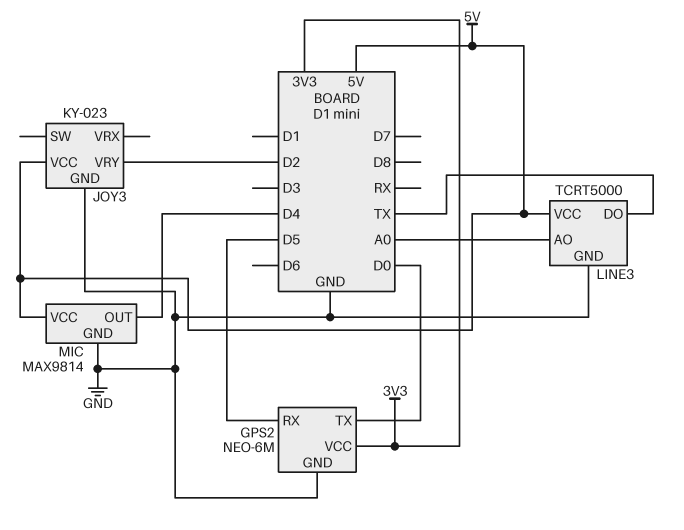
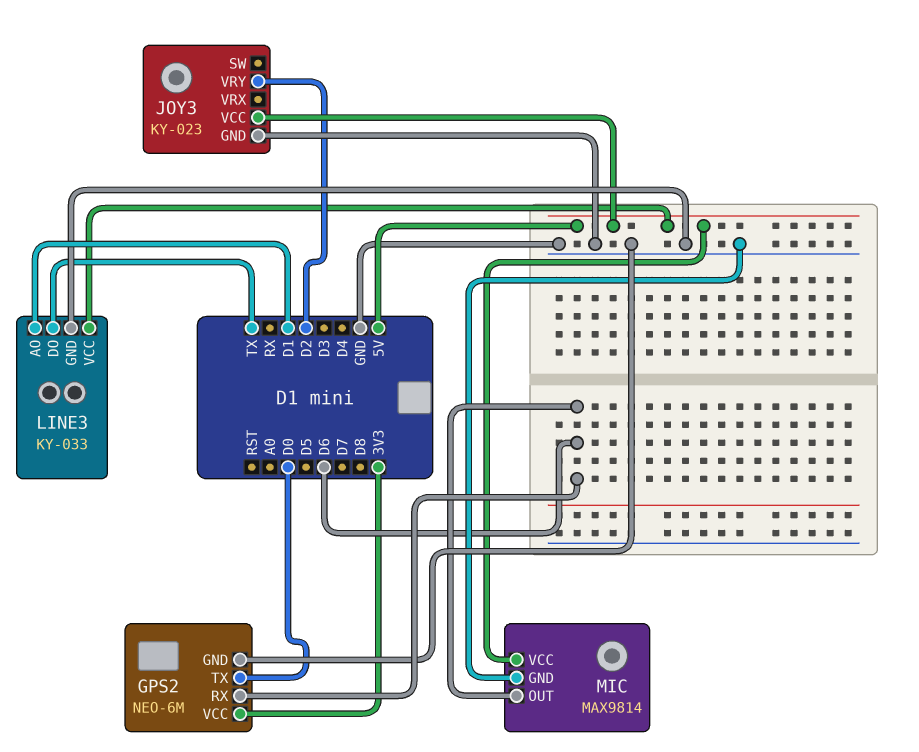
GPS2 pin RX: D5 -> D6
LINE3: TCRT5000 -> KY-033
LINE3 pin AO: A0 -> D1
MIC pin OUT: D4 -> D6

